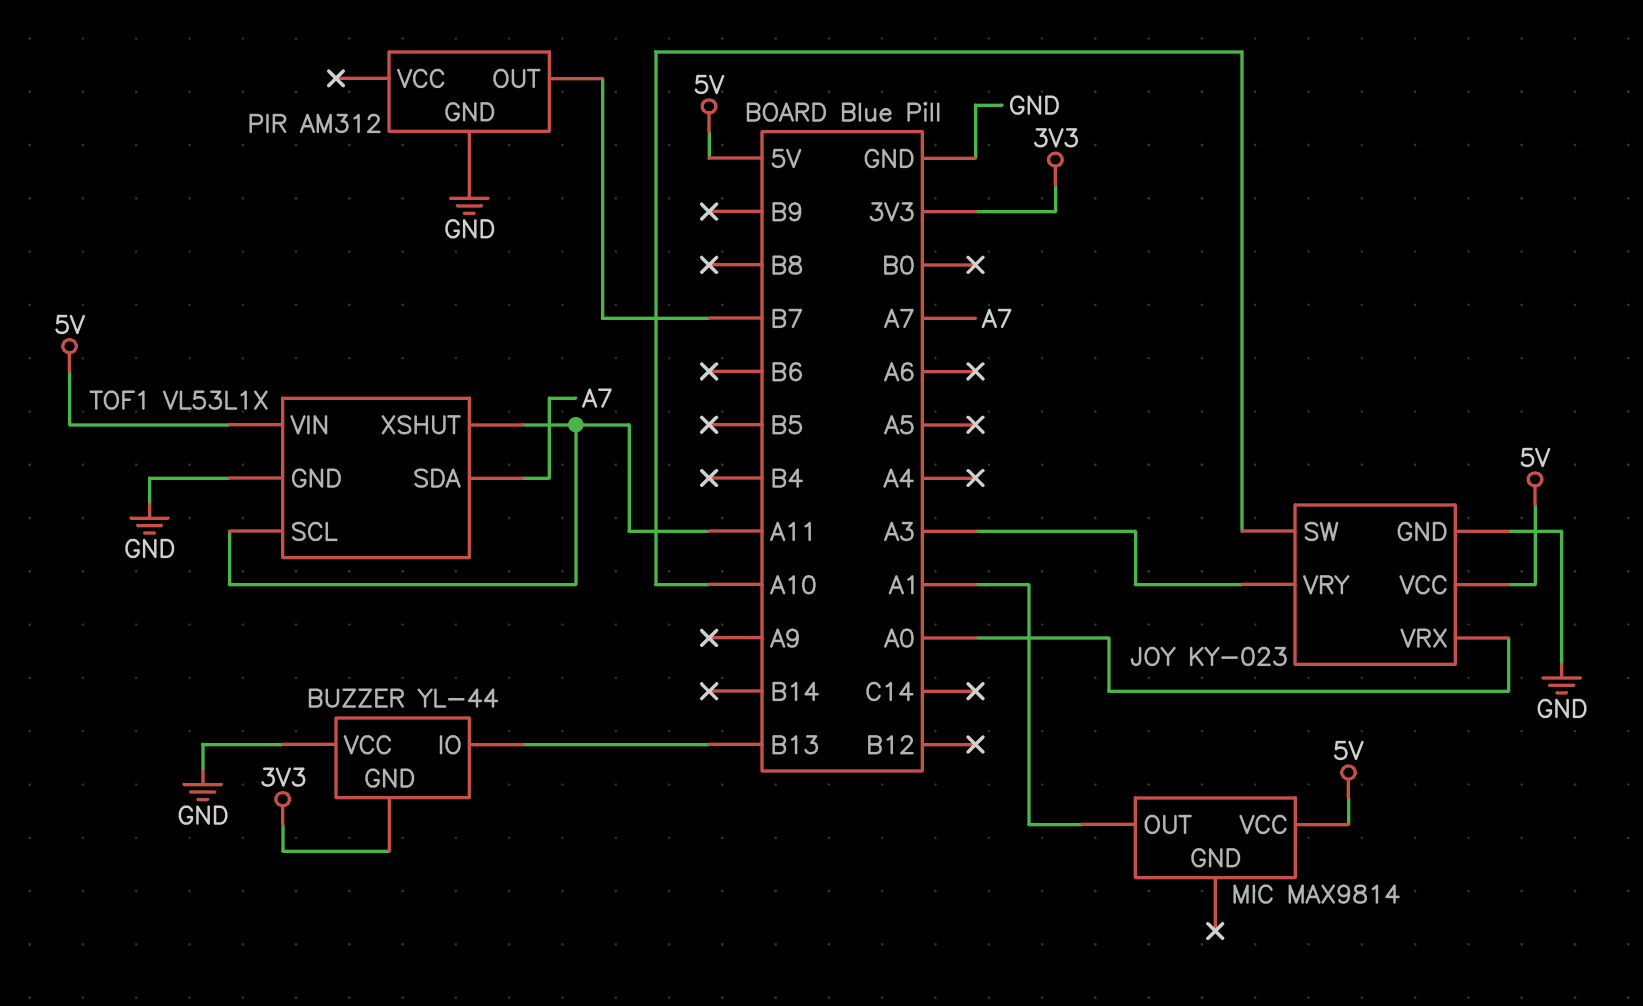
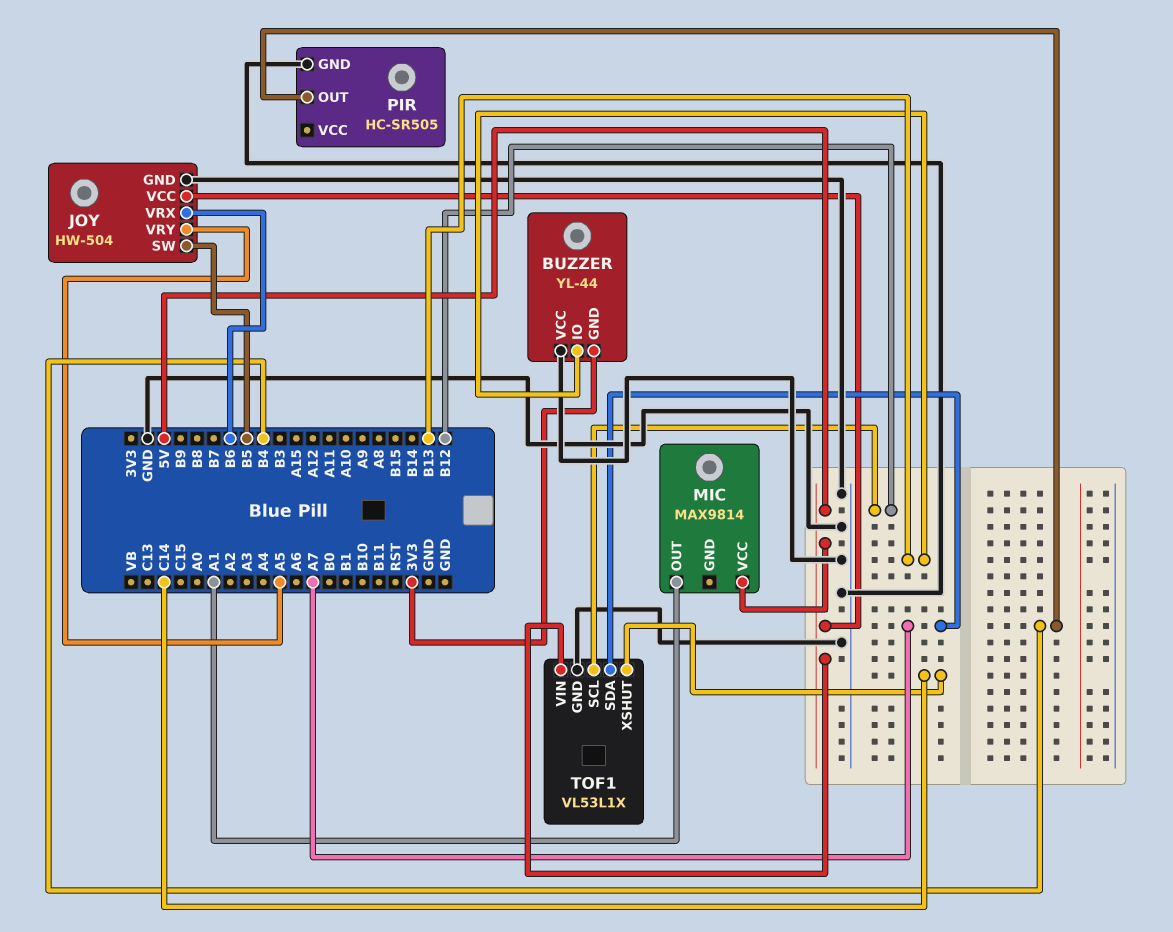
JOY: KY-023 -> HW-504
JOY pin SW: A10 -> B5
JOY pin VRX: A0 -> B6
JOY pin VRY: A3 -> A5
PIR: AM312 -> HC-SR505
PIR pin OUT: B7 -> B4
TOF1 pin SCL: A11 -> B12
TOF1 pin XSHUT: A11 -> C14

